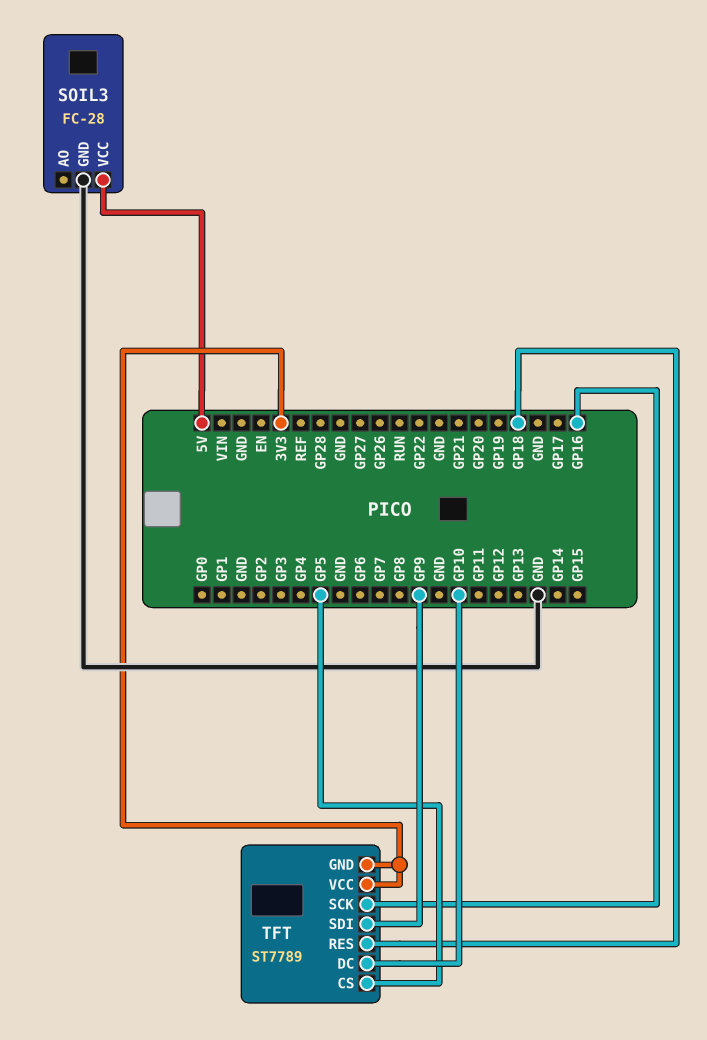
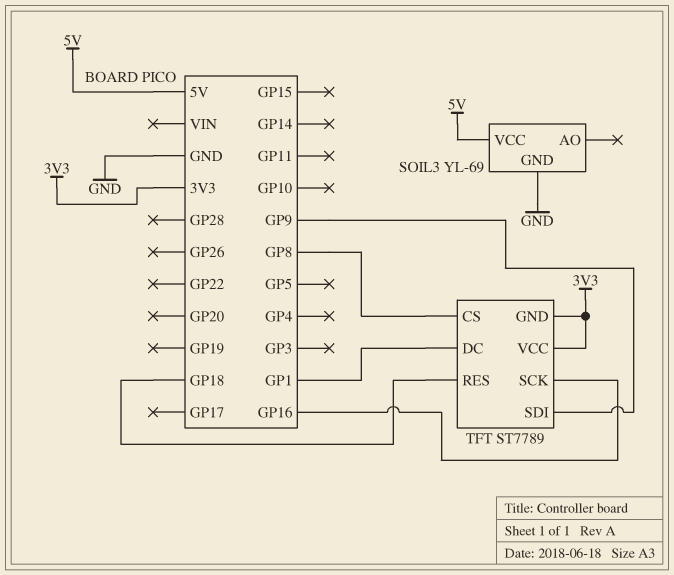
SOIL3: FC-28 -> YL-69
TFT pin CS: GP5 -> GP8
TFT pin DC: GP10 -> GP1

